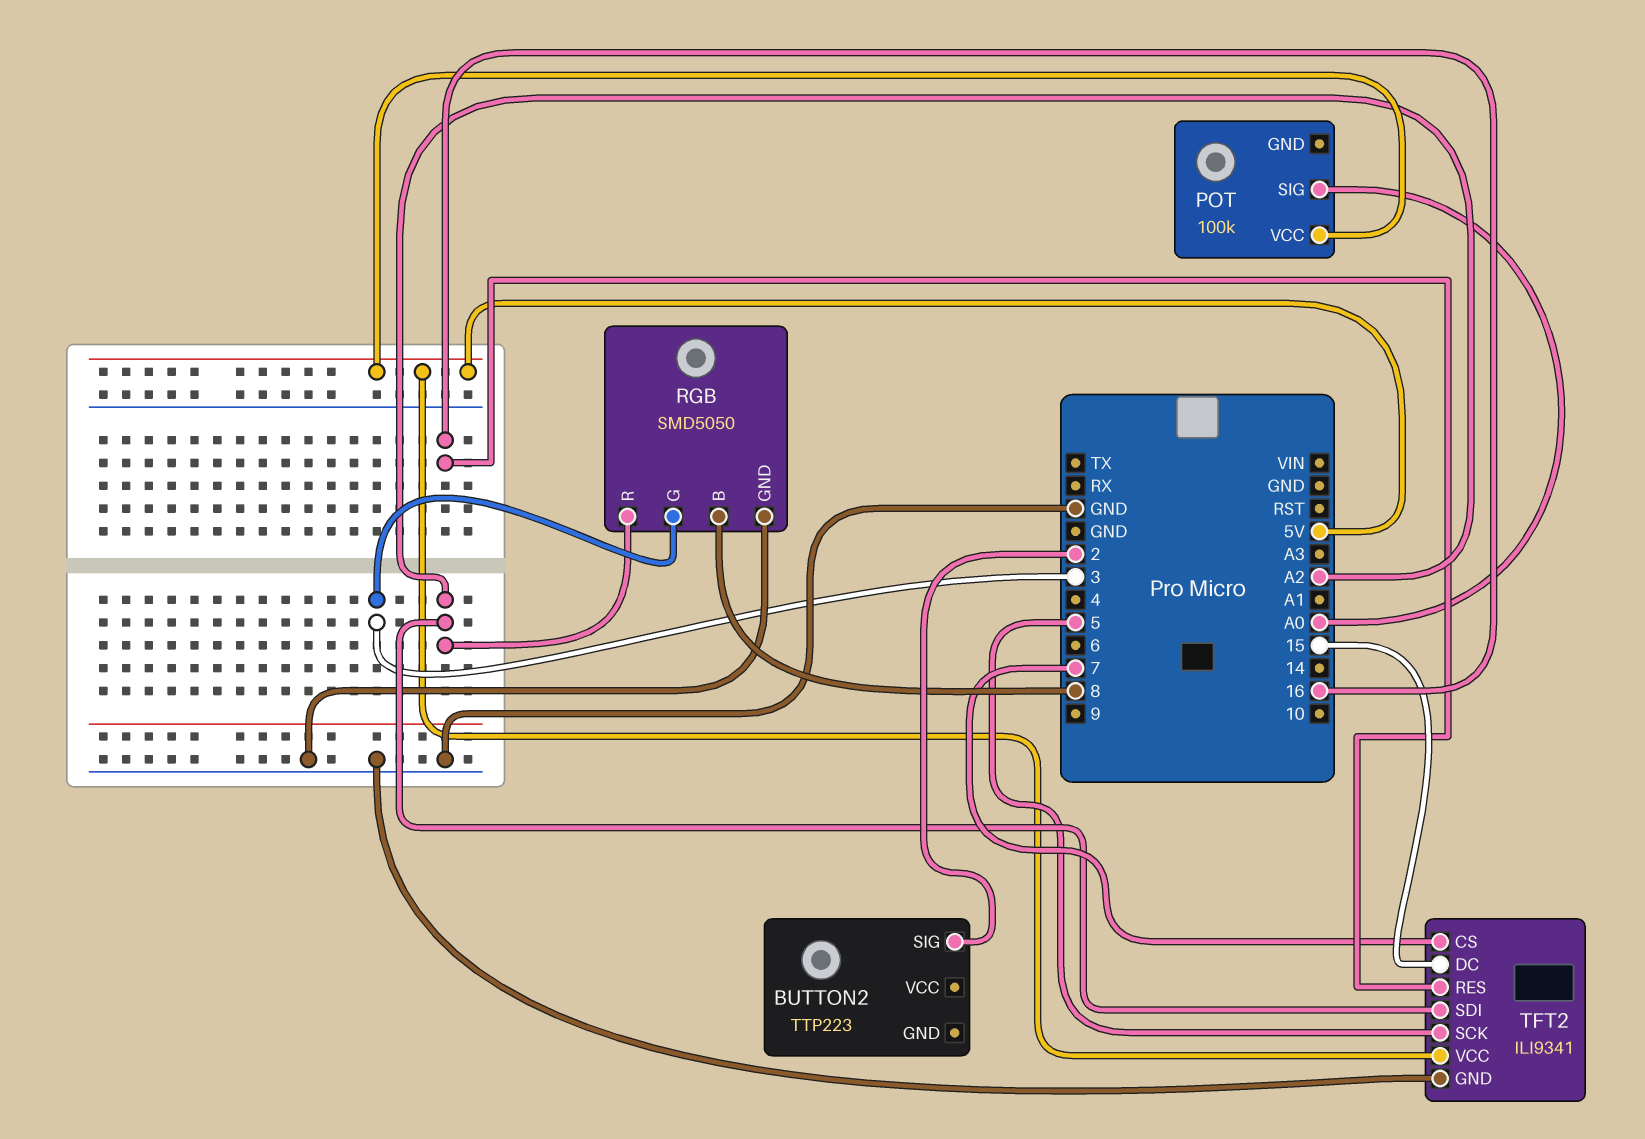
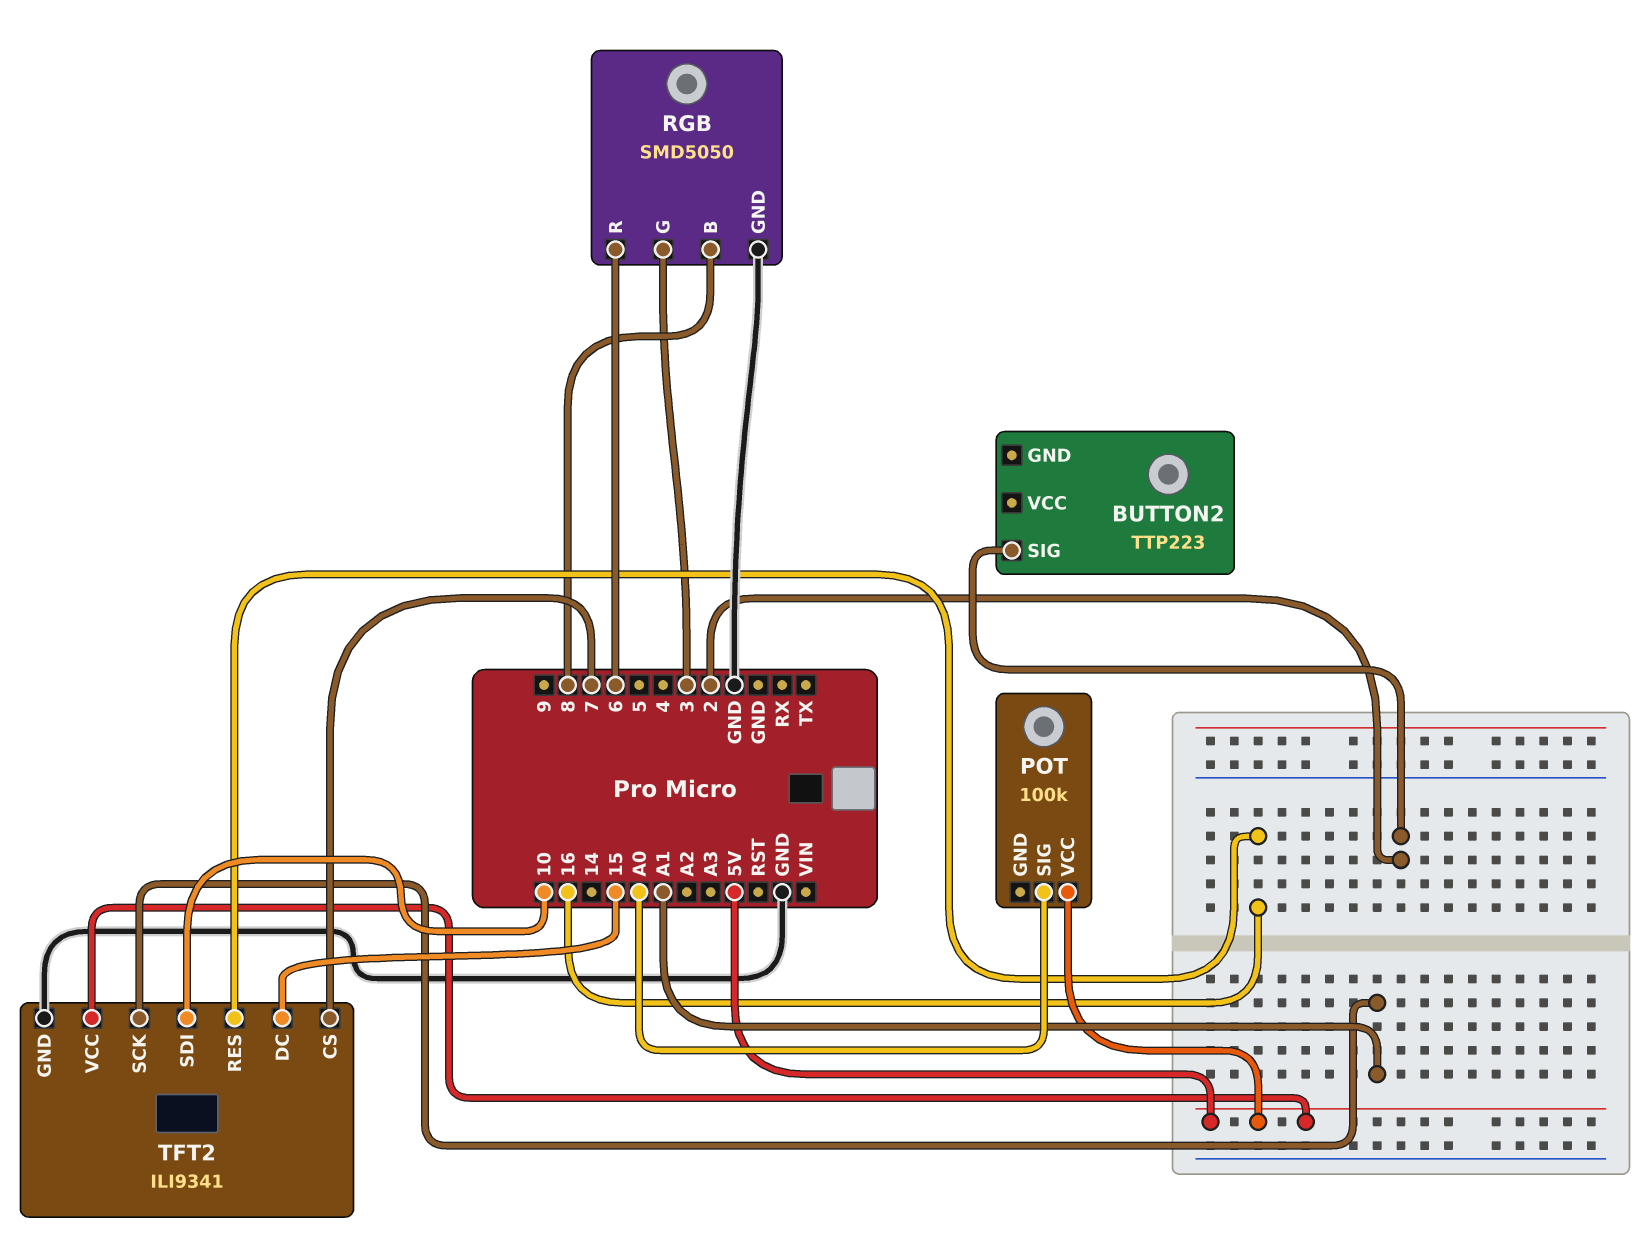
RGB pin R: A2 -> 6
TFT2 pin SCK: 5 -> A1
TFT2 pin SDI: A2 -> 10

